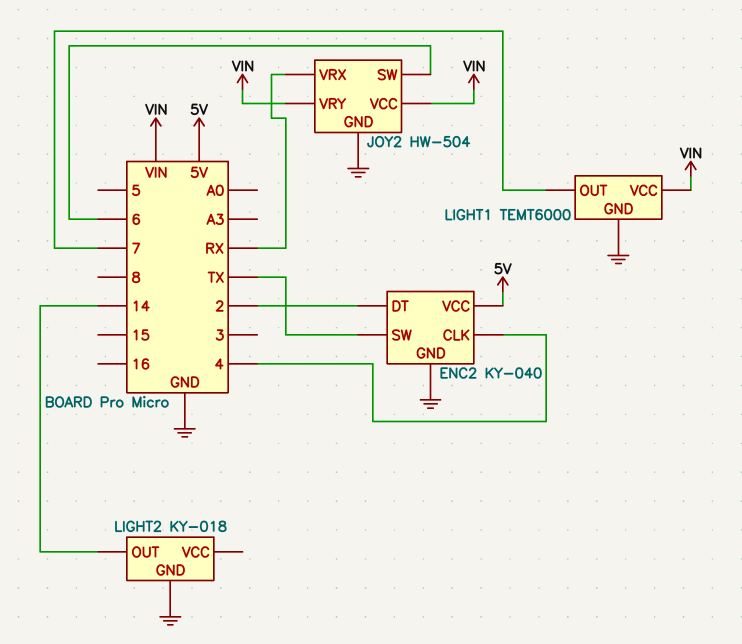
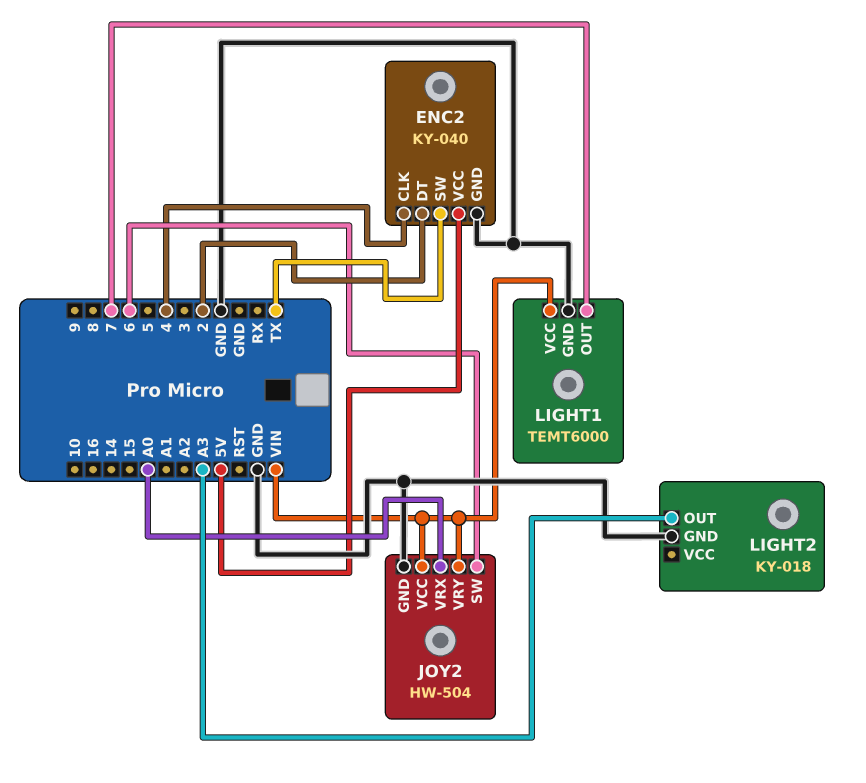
JOY2 pin VRX: RX -> A0
LIGHT2 pin OUT: 14 -> A3

